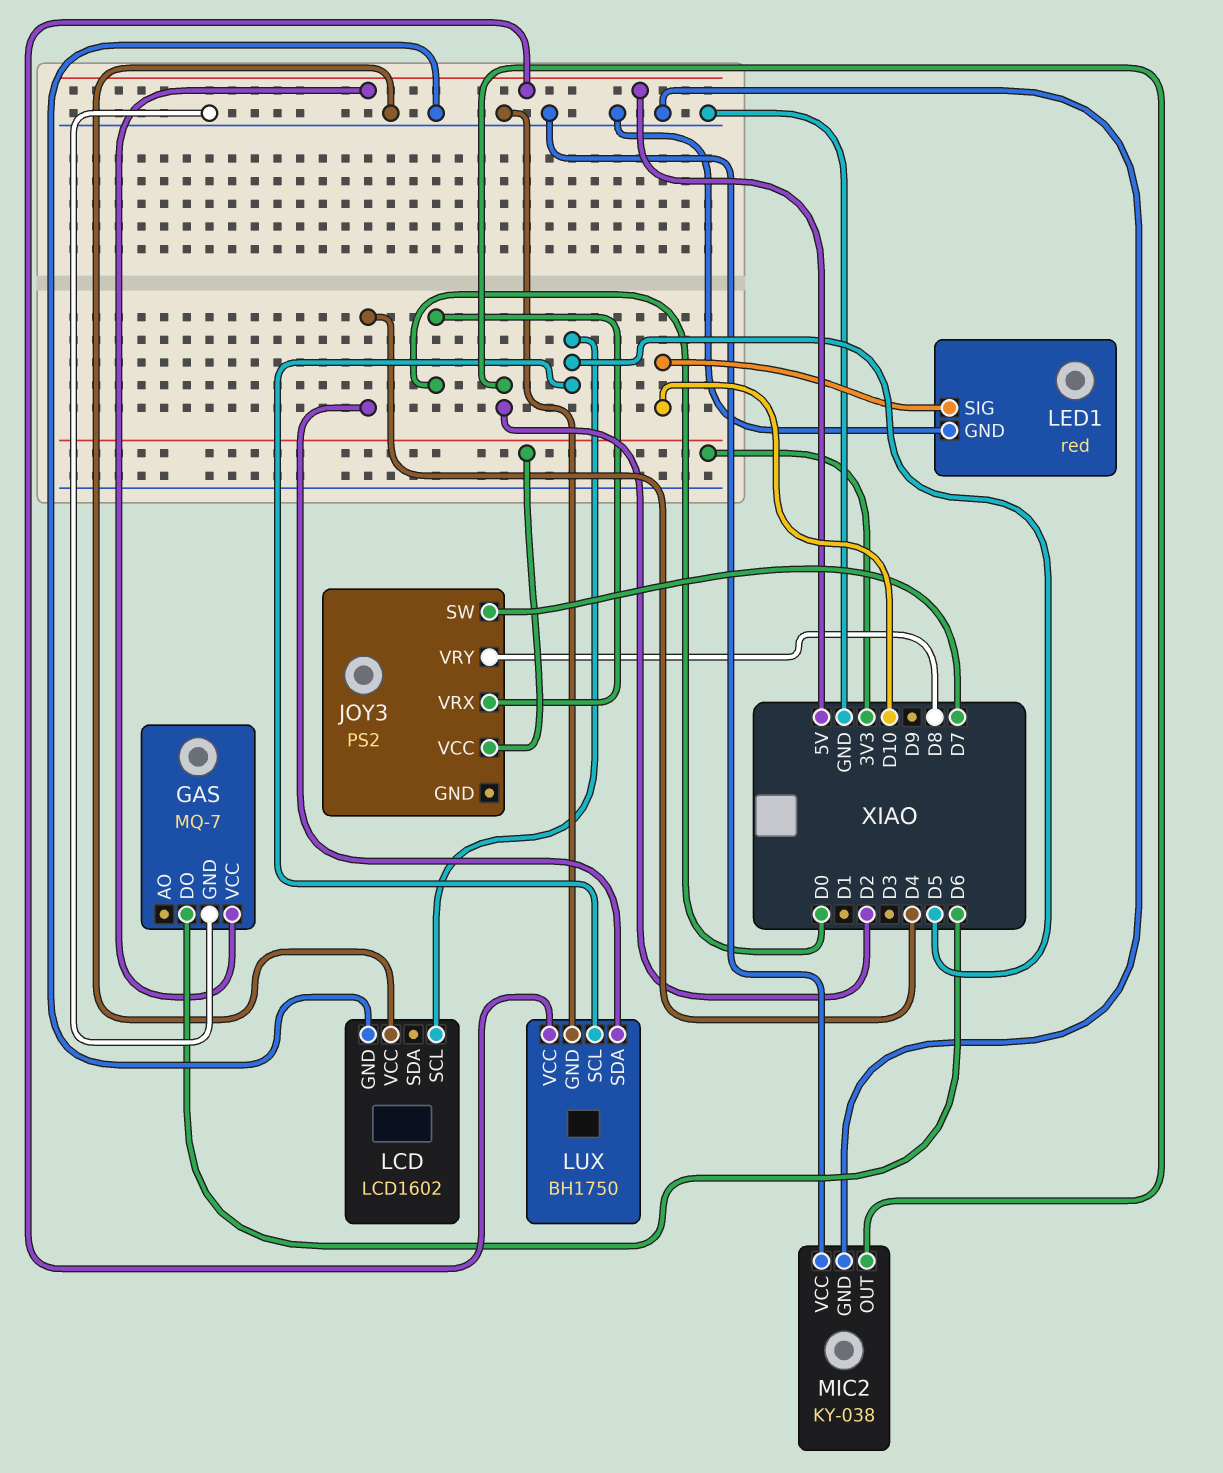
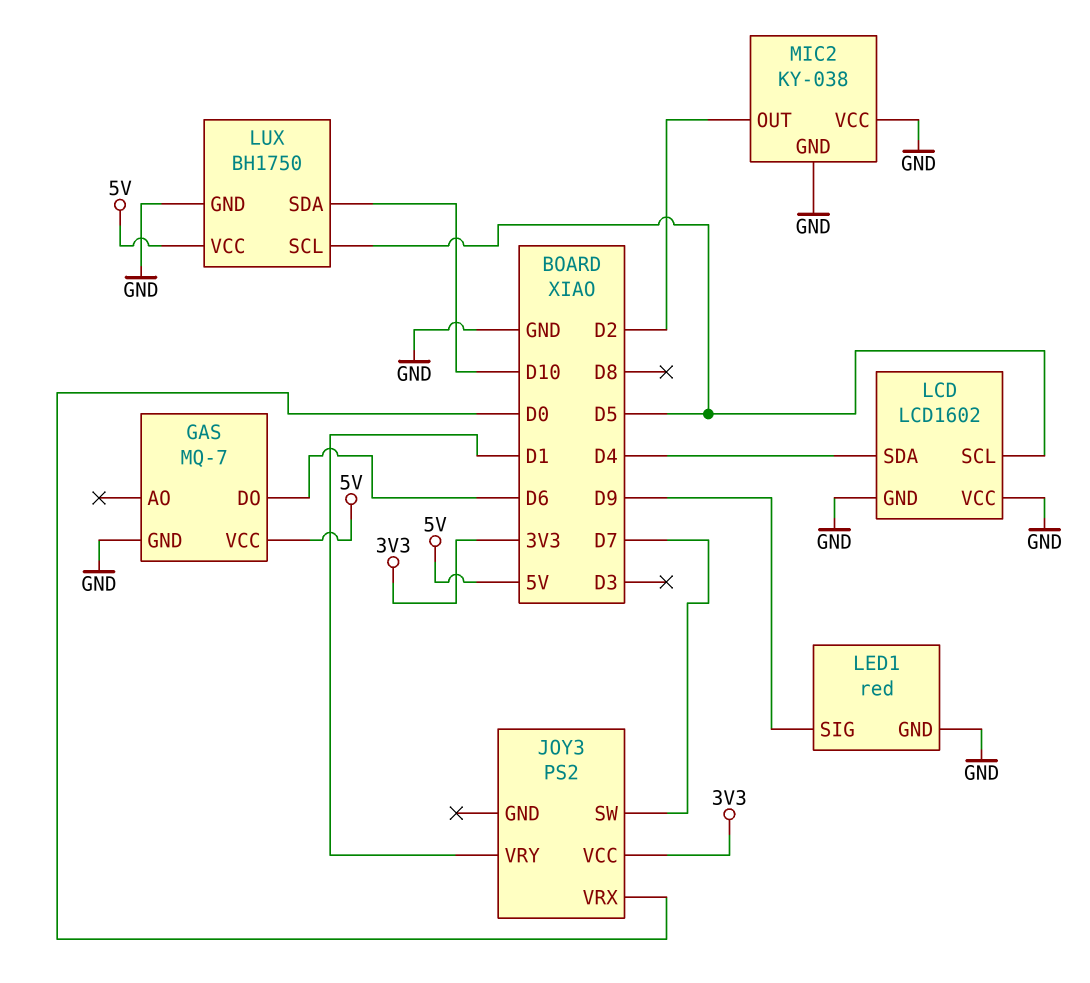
JOY3 pin VRY: D8 -> D1
LCD pin SDA: none -> D4
LED1 pin SIG: D10 -> D9
LUX pin SDA: D4 -> D10

